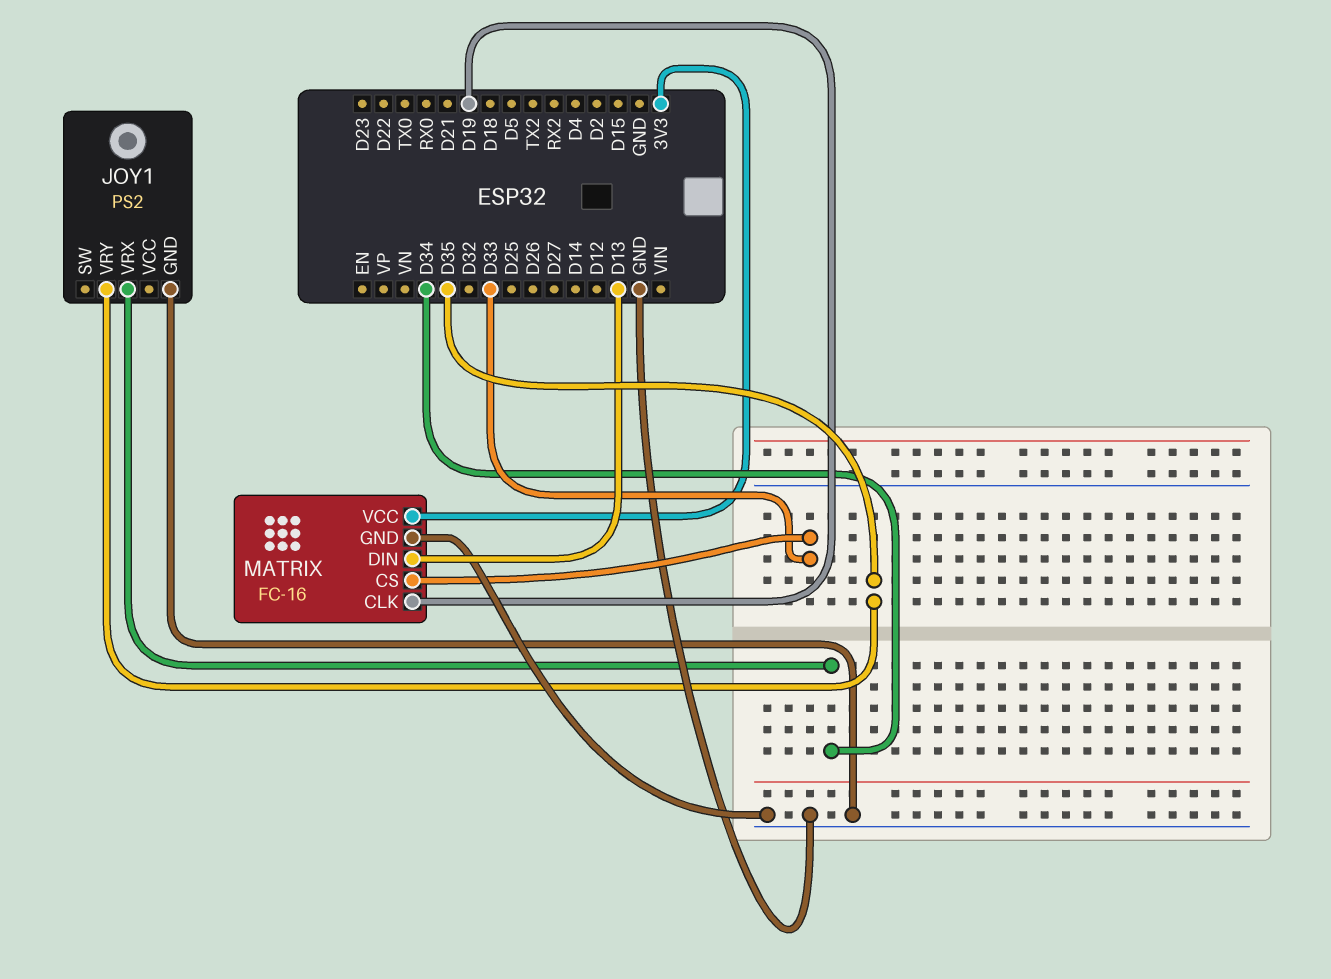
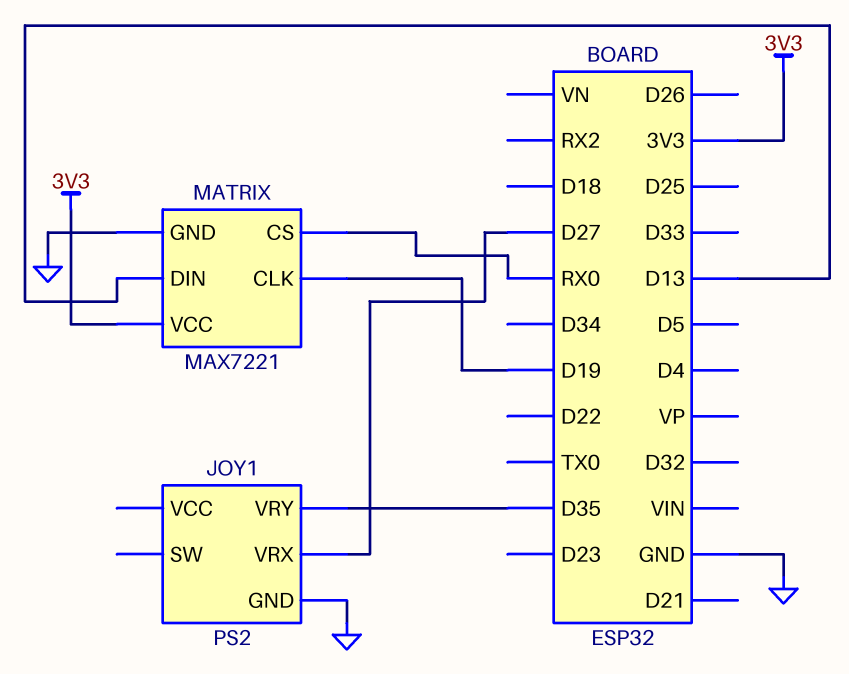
JOY1 pin VRX: D34 -> D27
MATRIX: FC-16 -> MAX7221
MATRIX pin CS: D33 -> RX0

